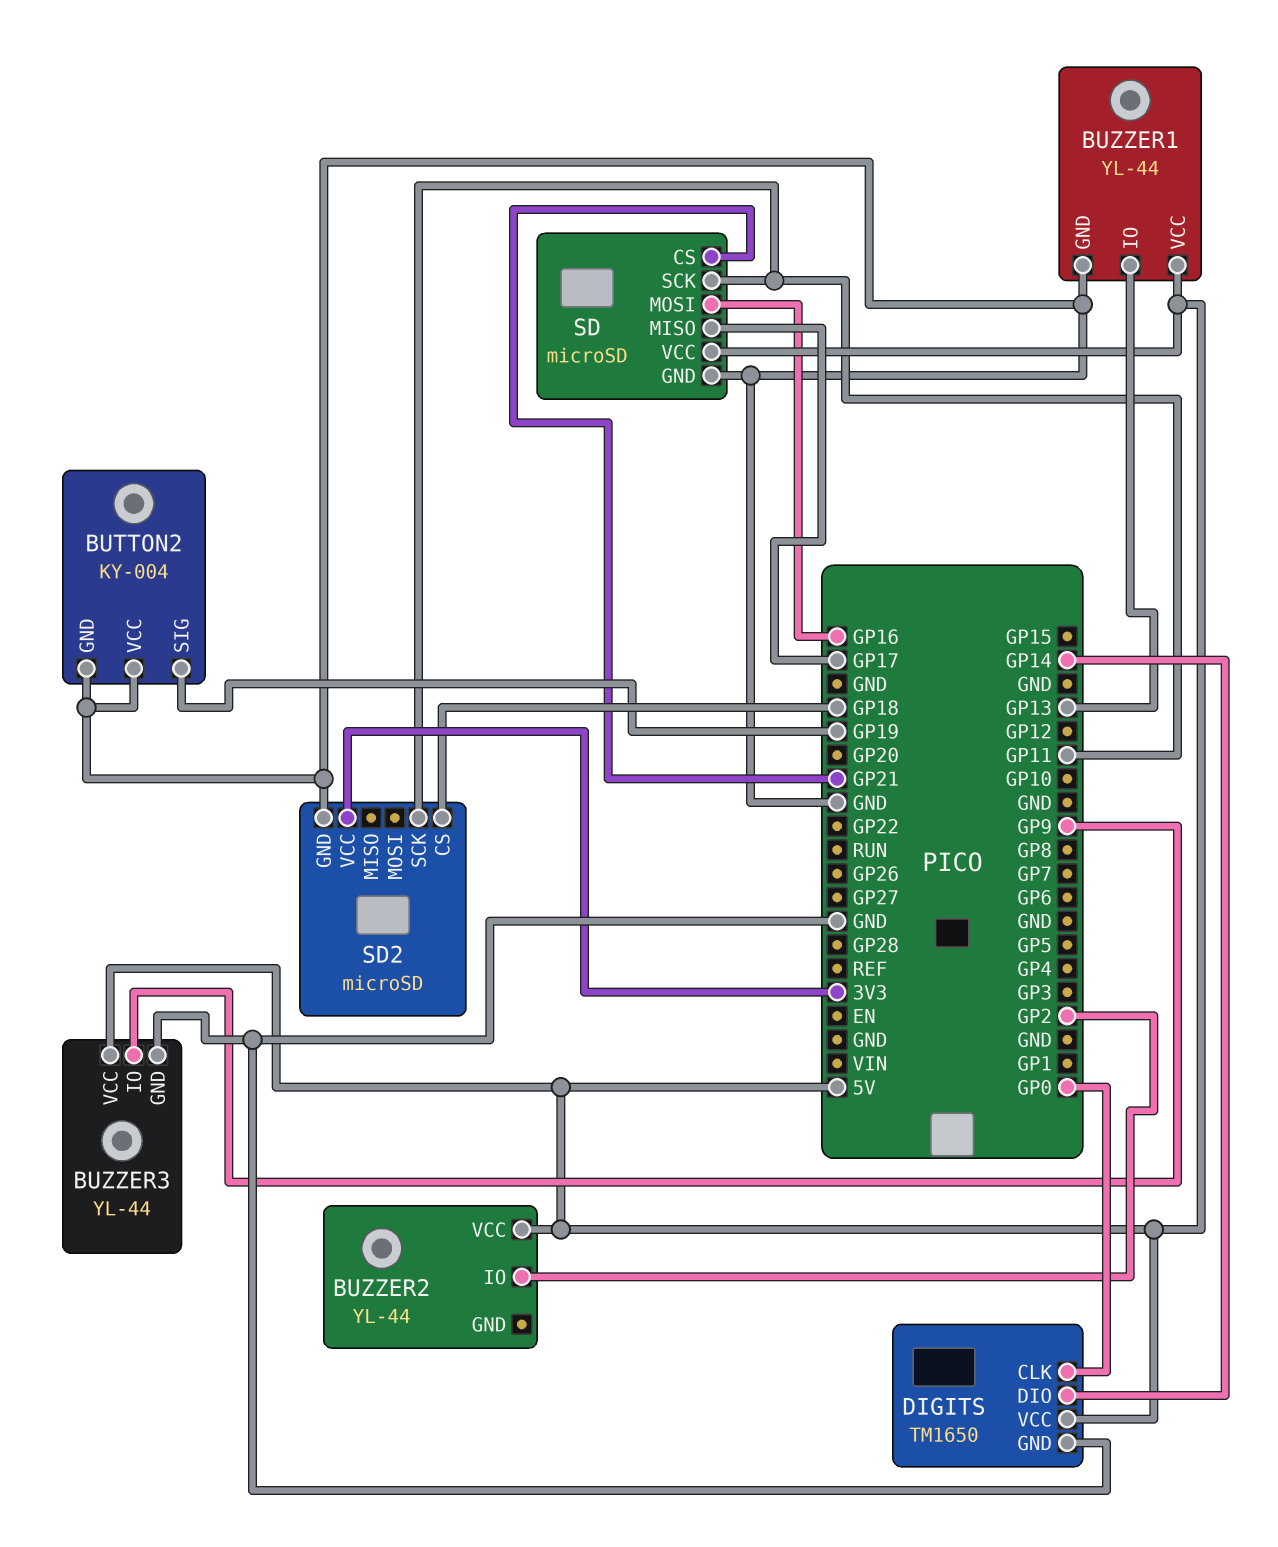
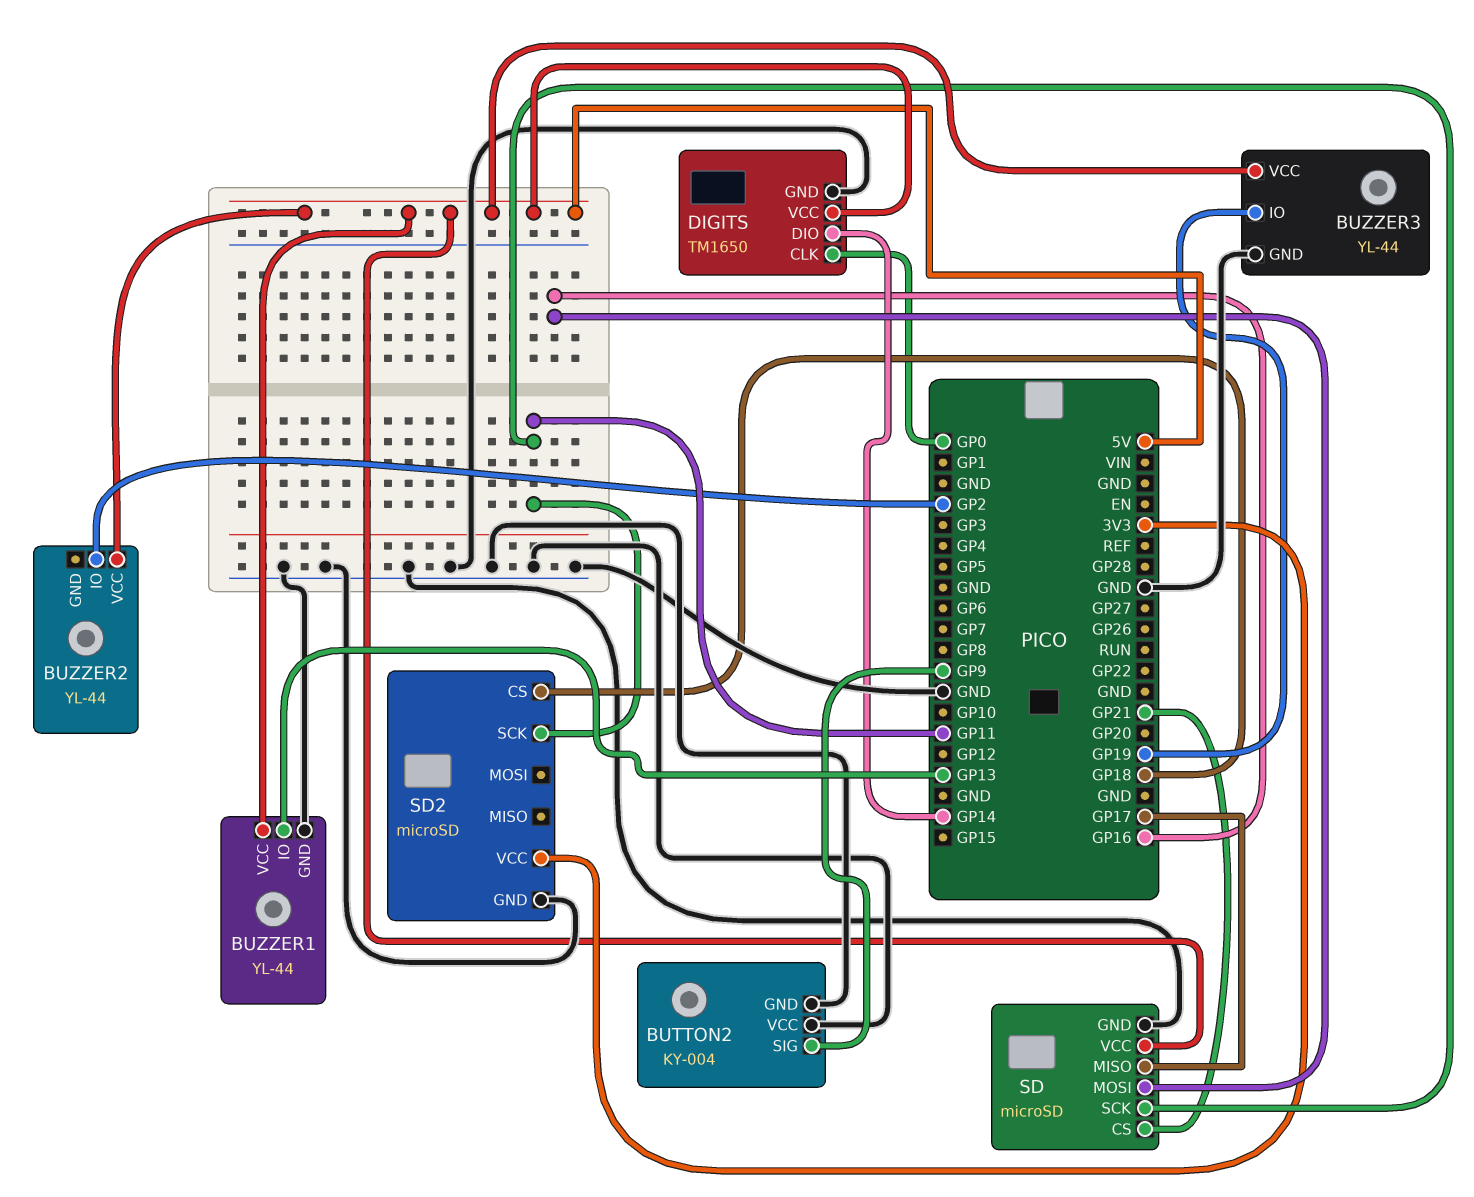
BUTTON2 pin SIG: GP19 -> GP9
BUZZER3 pin IO: GP9 -> GP19

